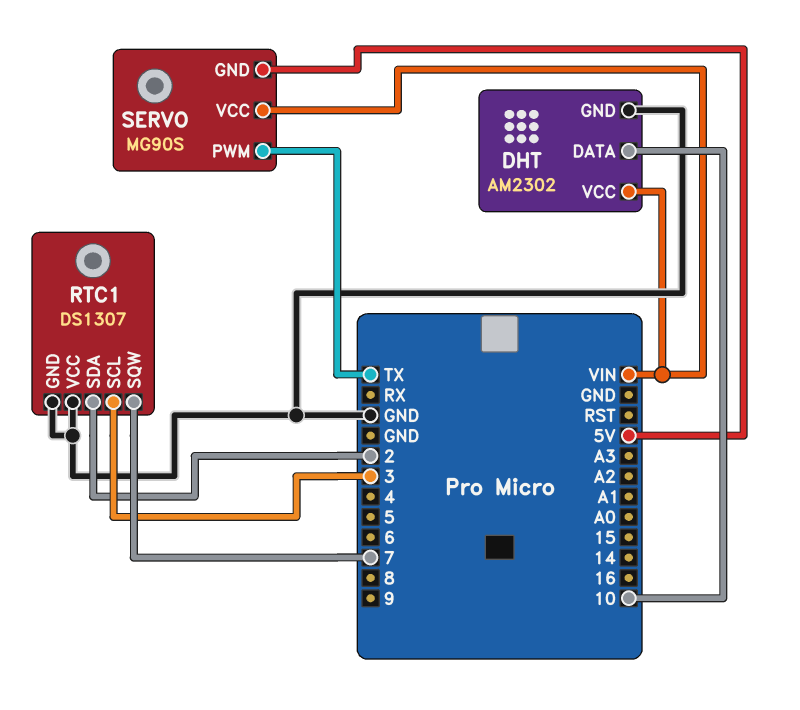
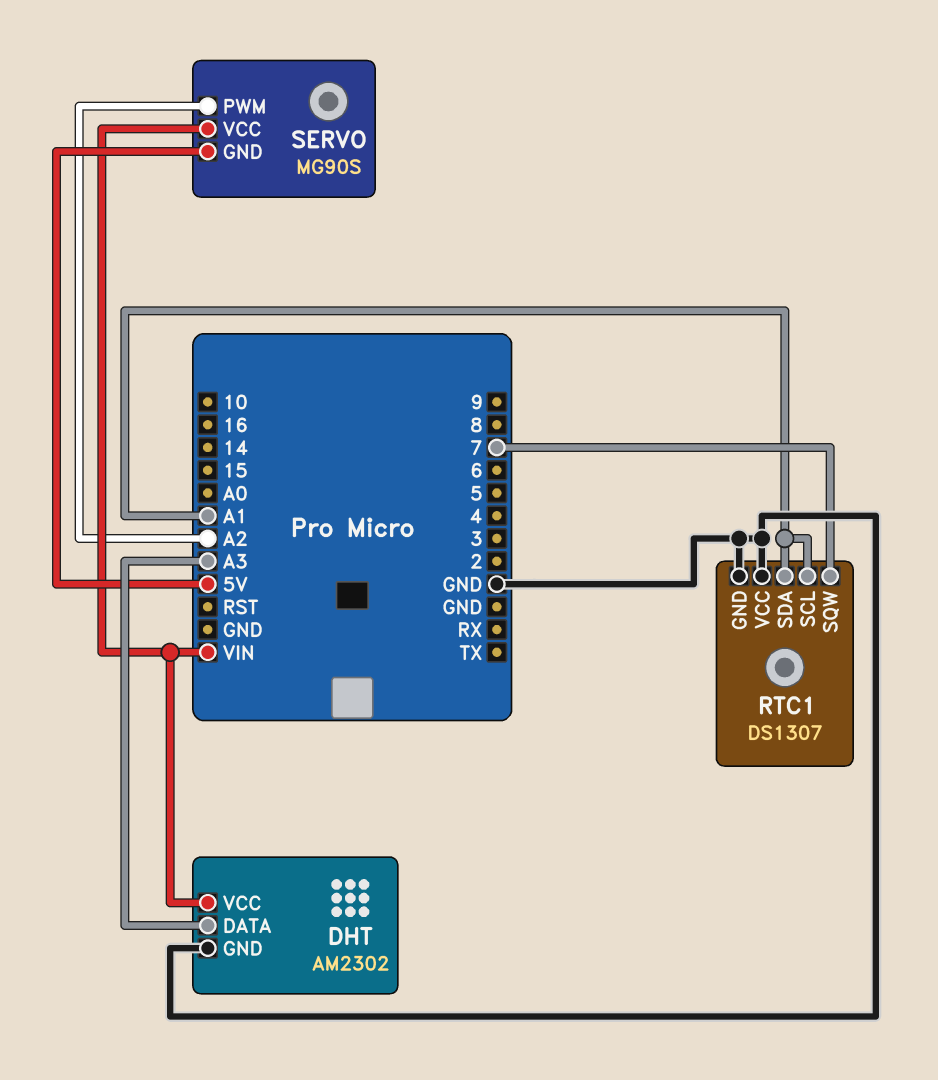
DHT pin DATA: 10 -> A3
RTC1 pin SCL: 3 -> A1
RTC1 pin SDA: 2 -> A1
SERVO pin PWM: TX -> A2

